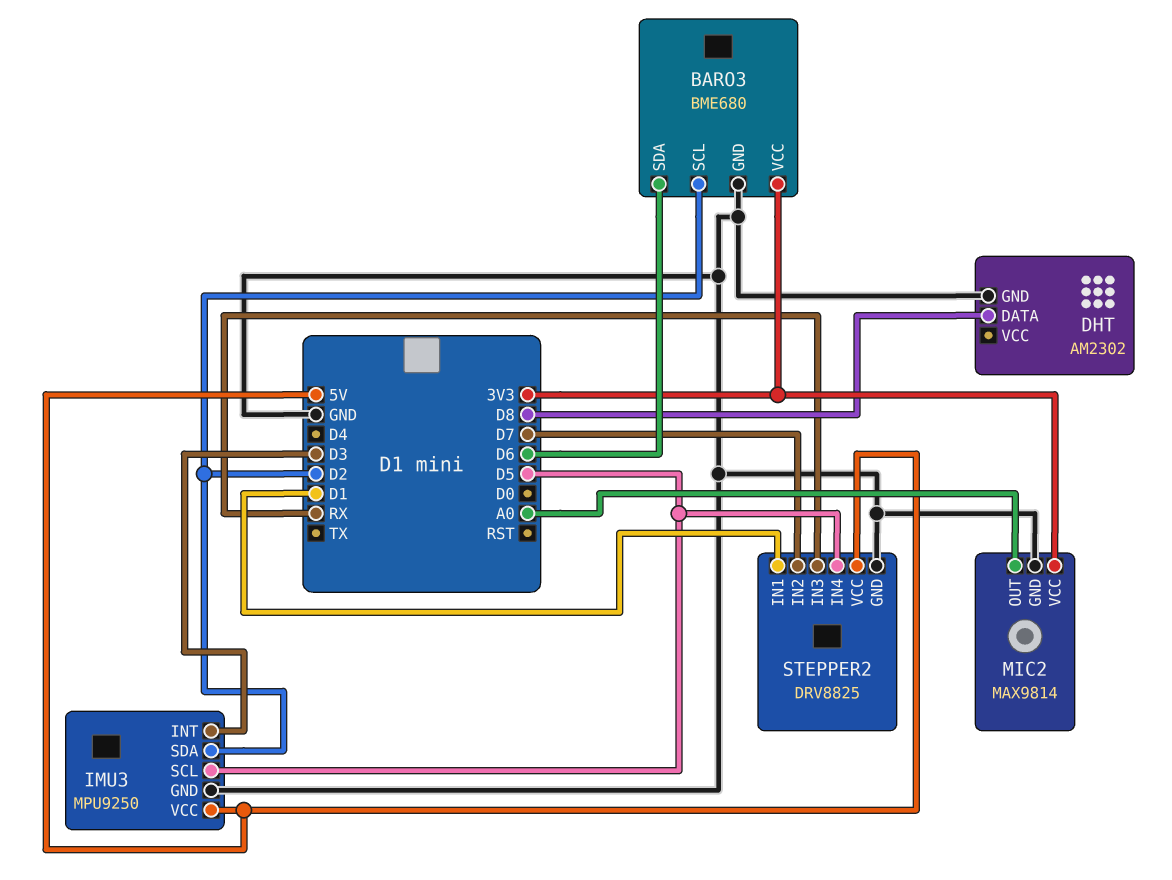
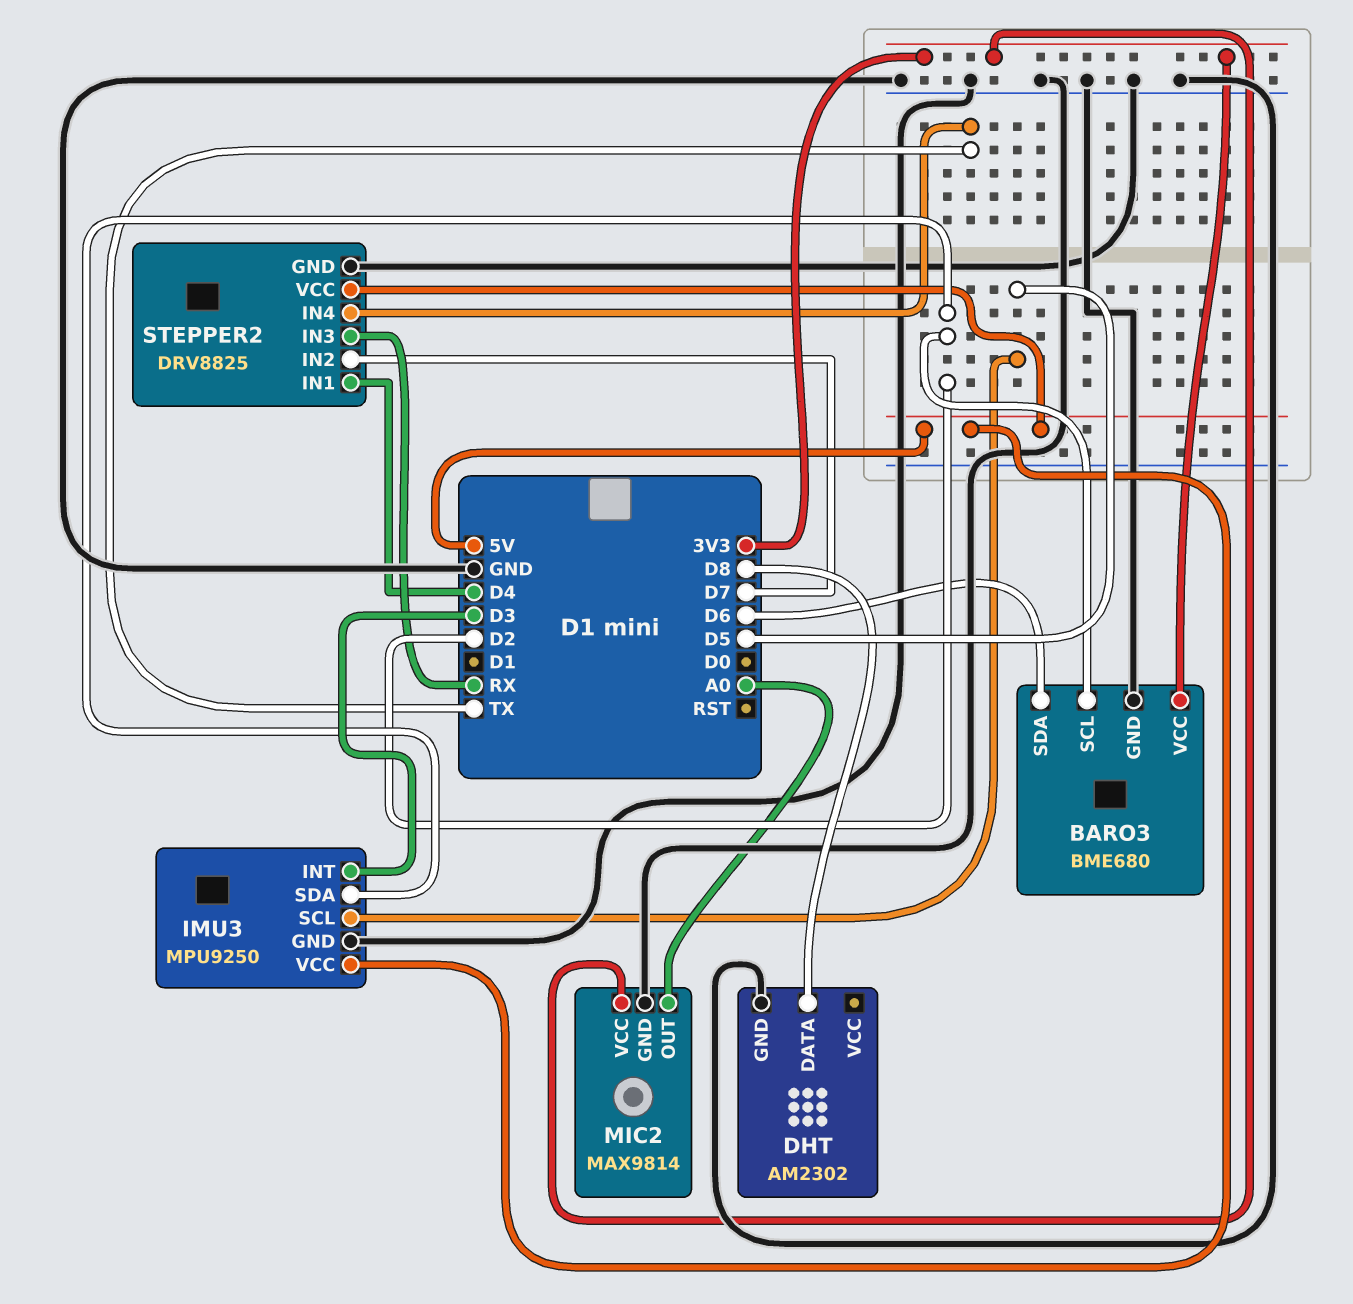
STEPPER2 pin IN1: D1 -> D4
STEPPER2 pin IN4: D5 -> TX

